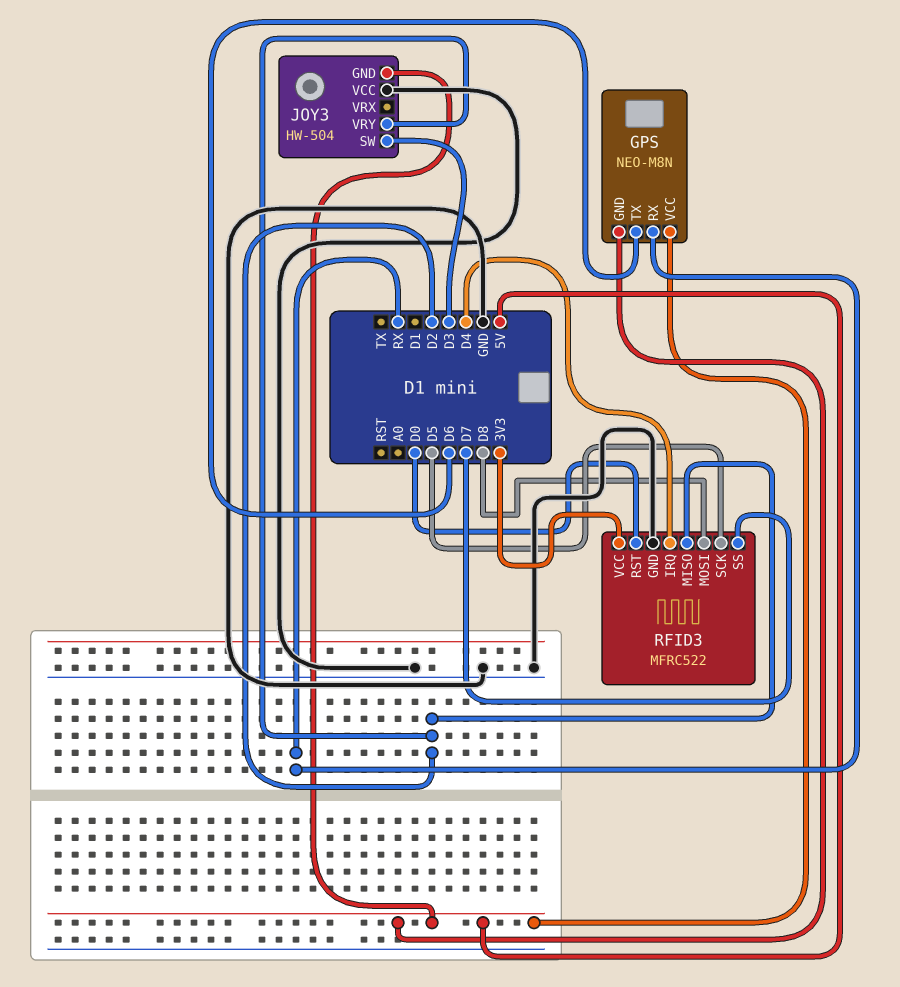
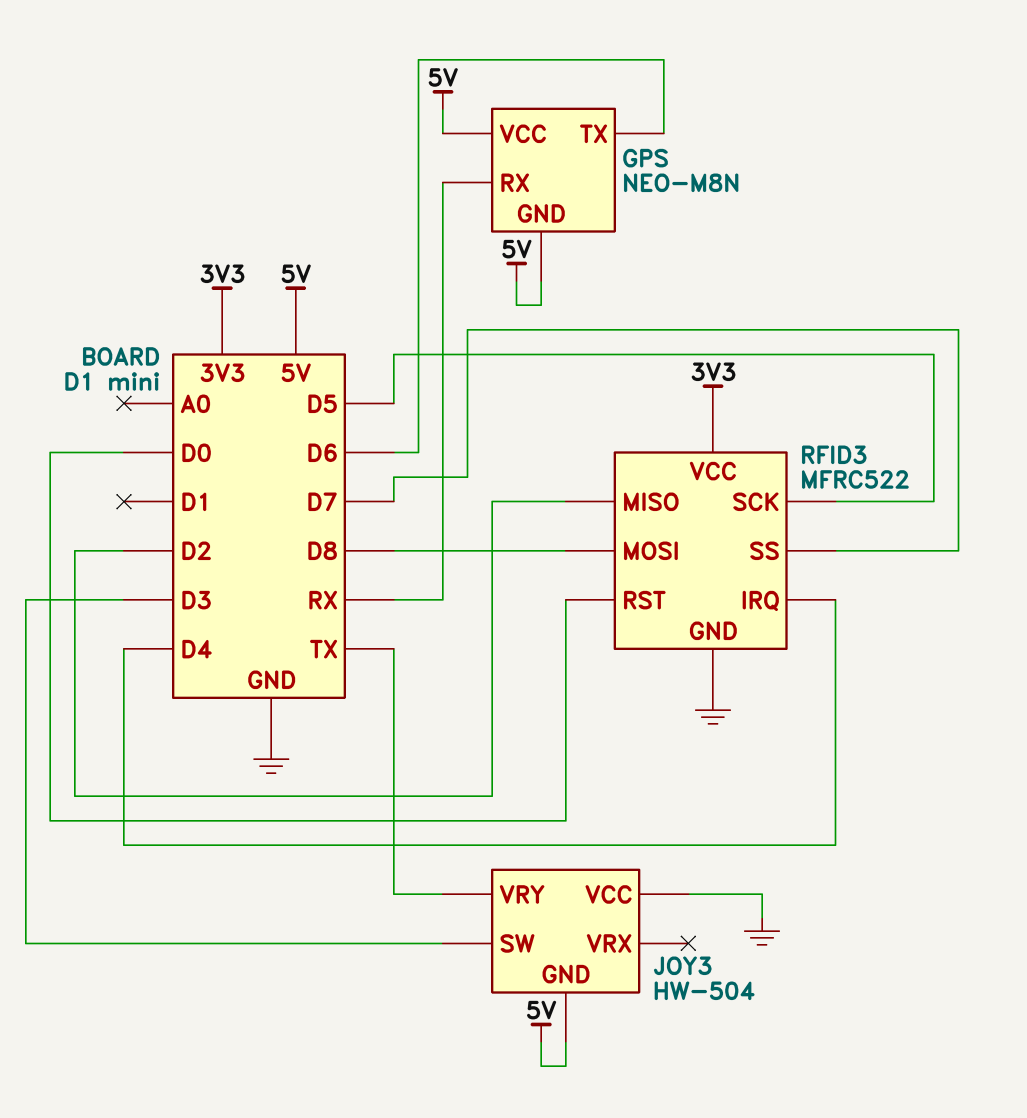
JOY3 pin VRY: D2 -> TX

